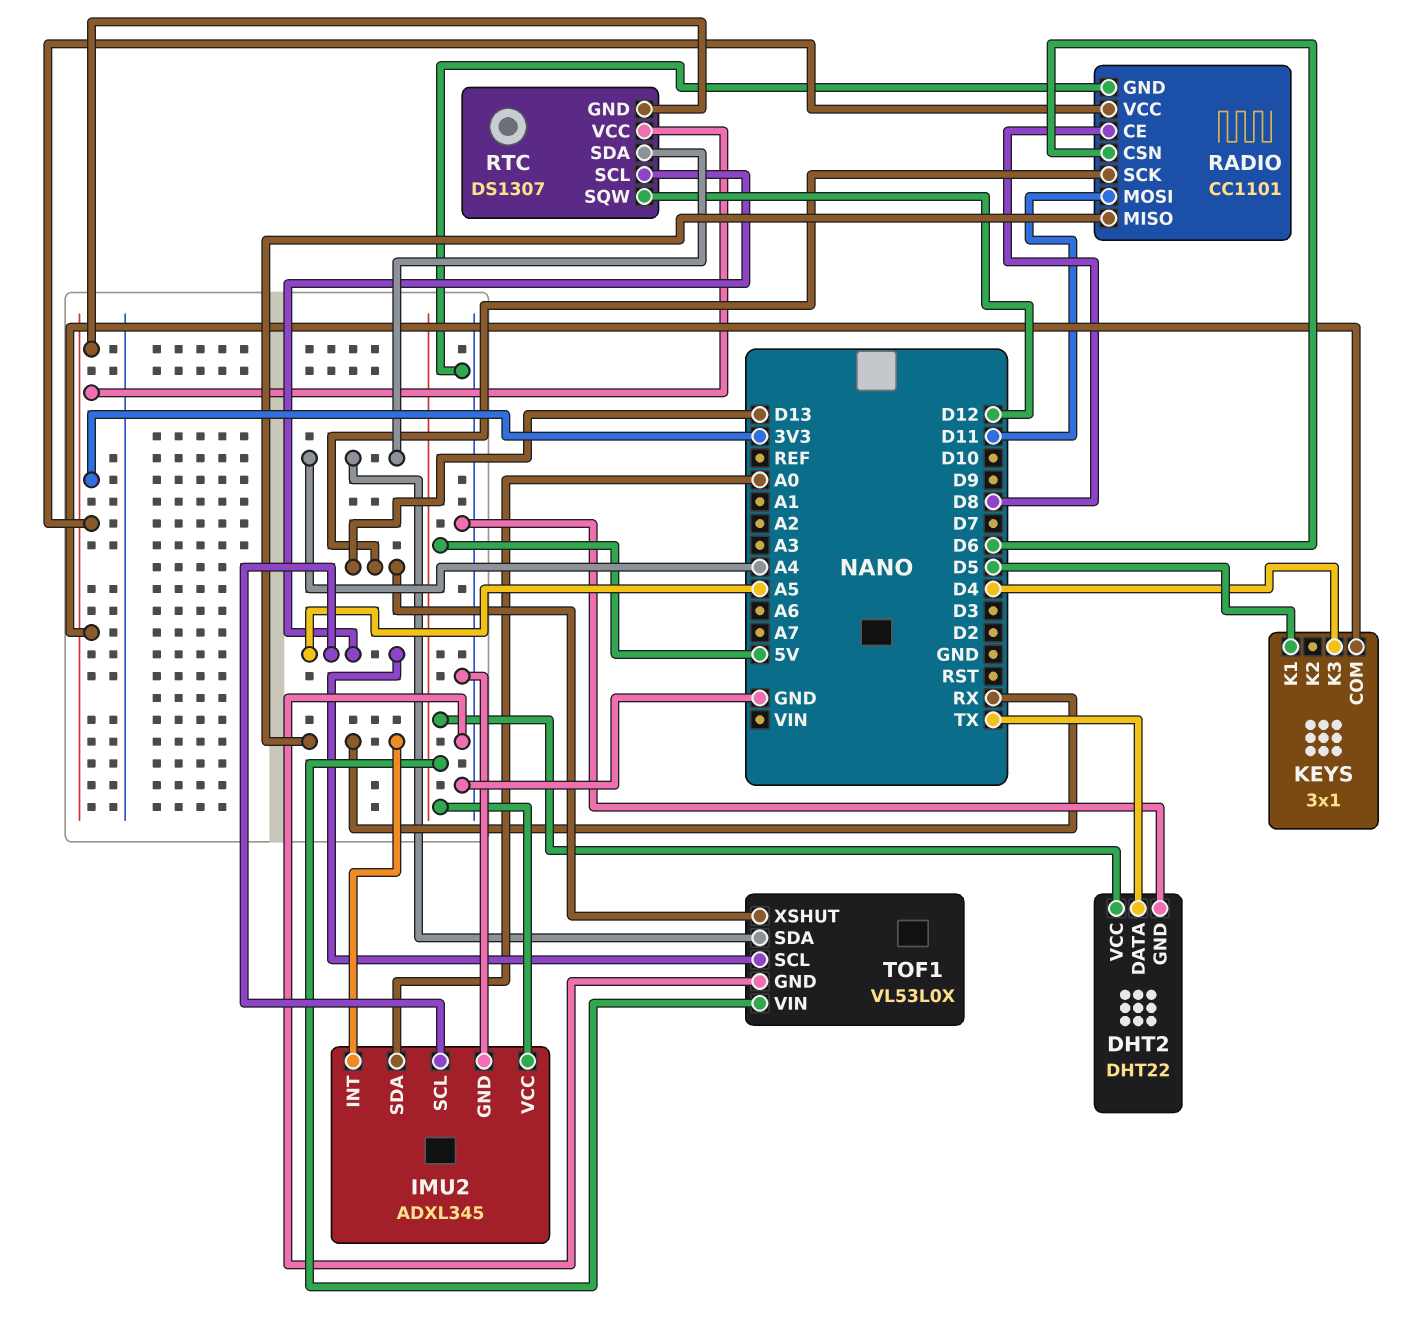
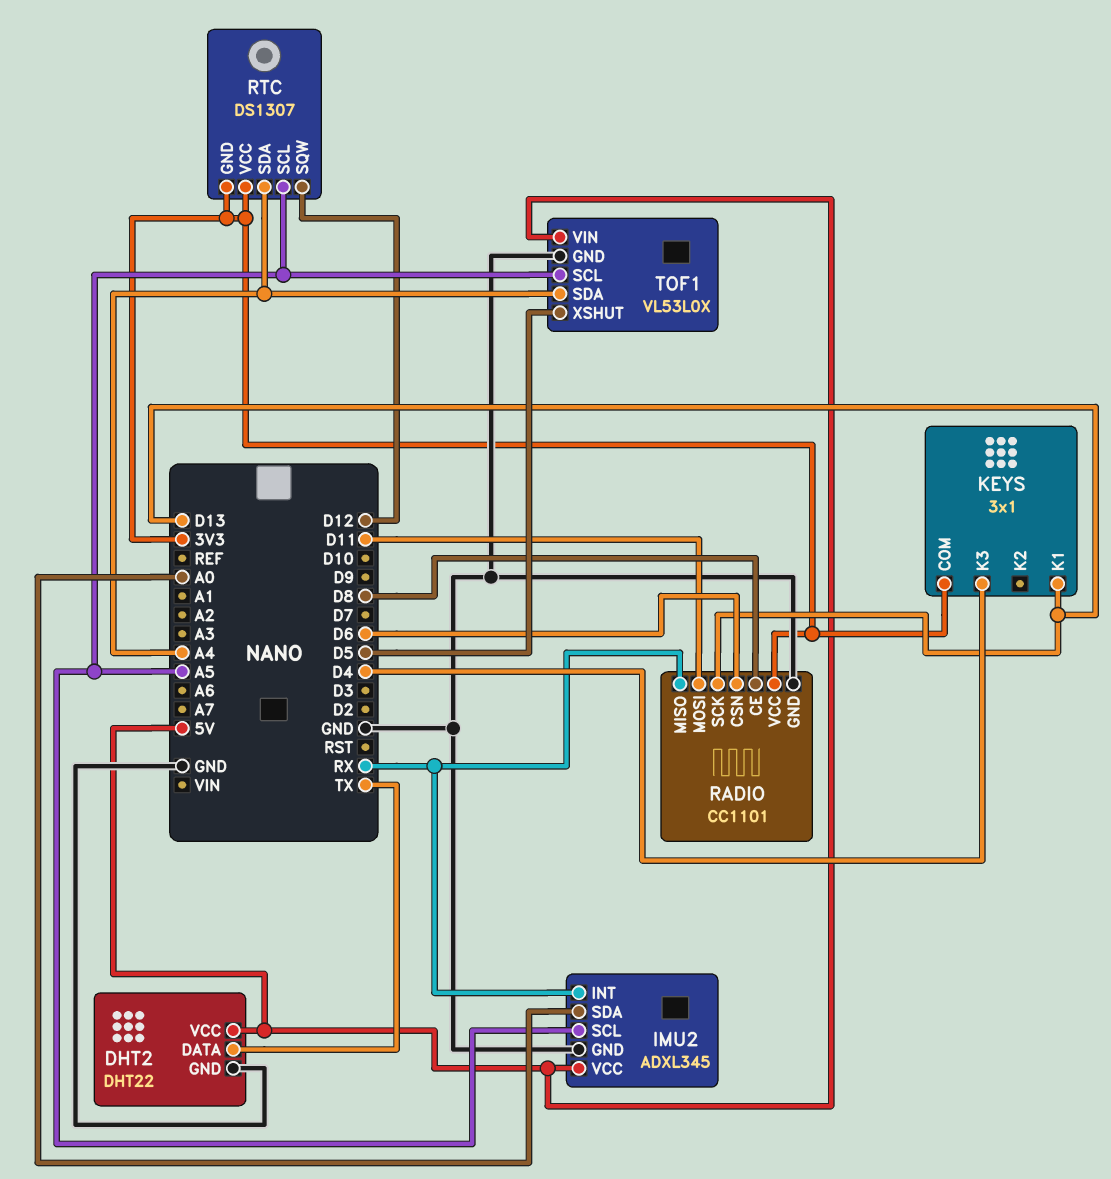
KEYS pin K1: D5 -> D13
TOF1 pin XSHUT: D13 -> D5

